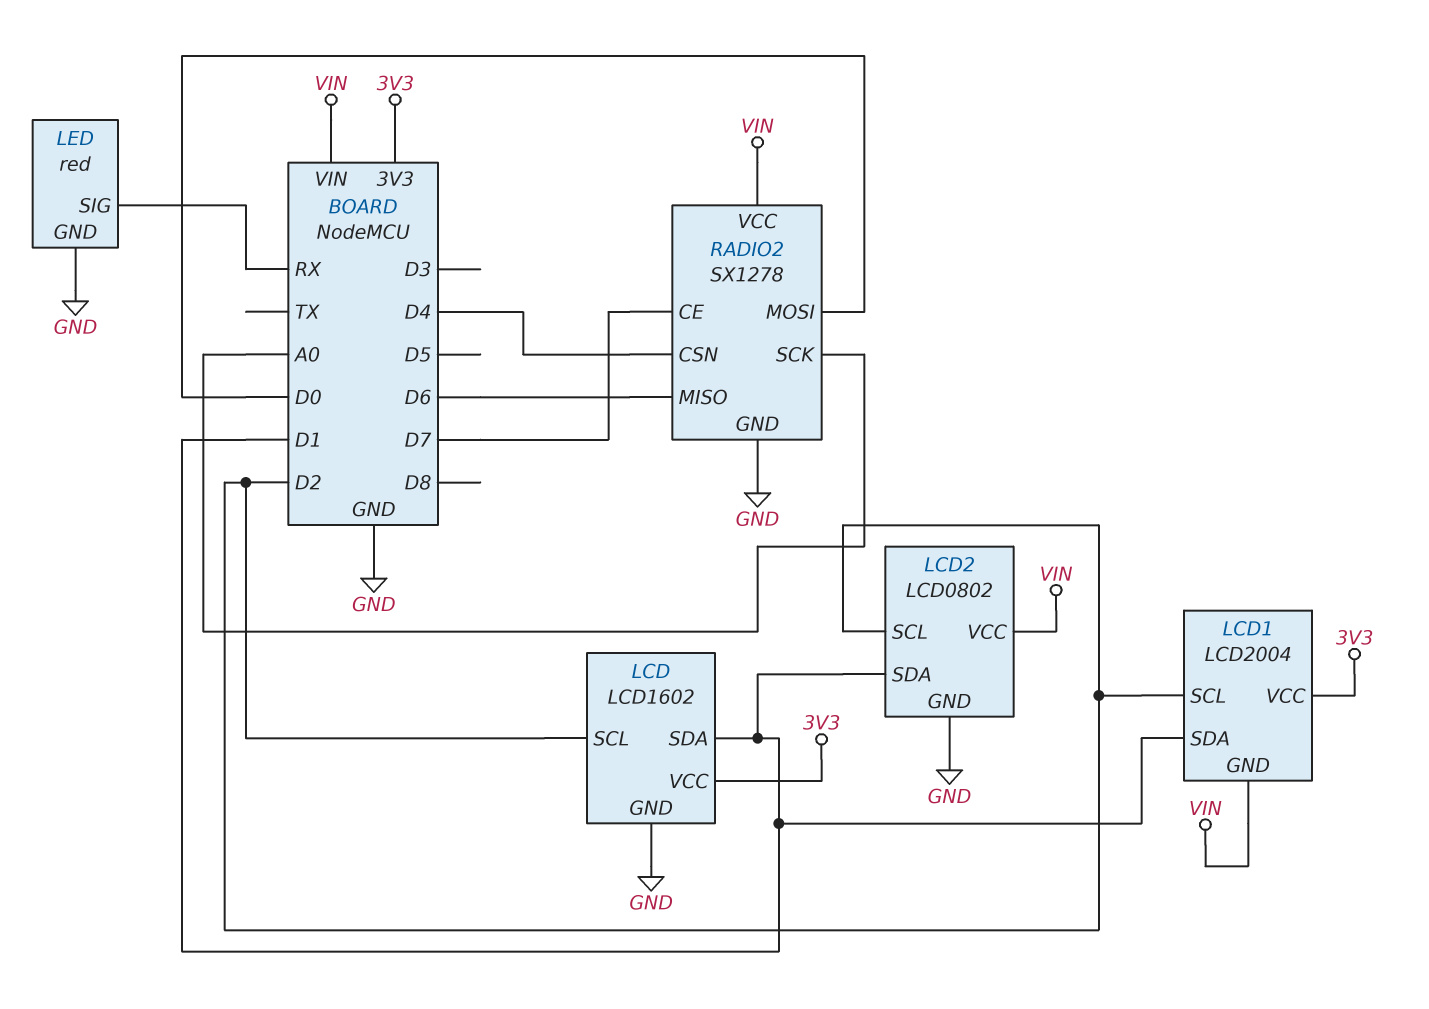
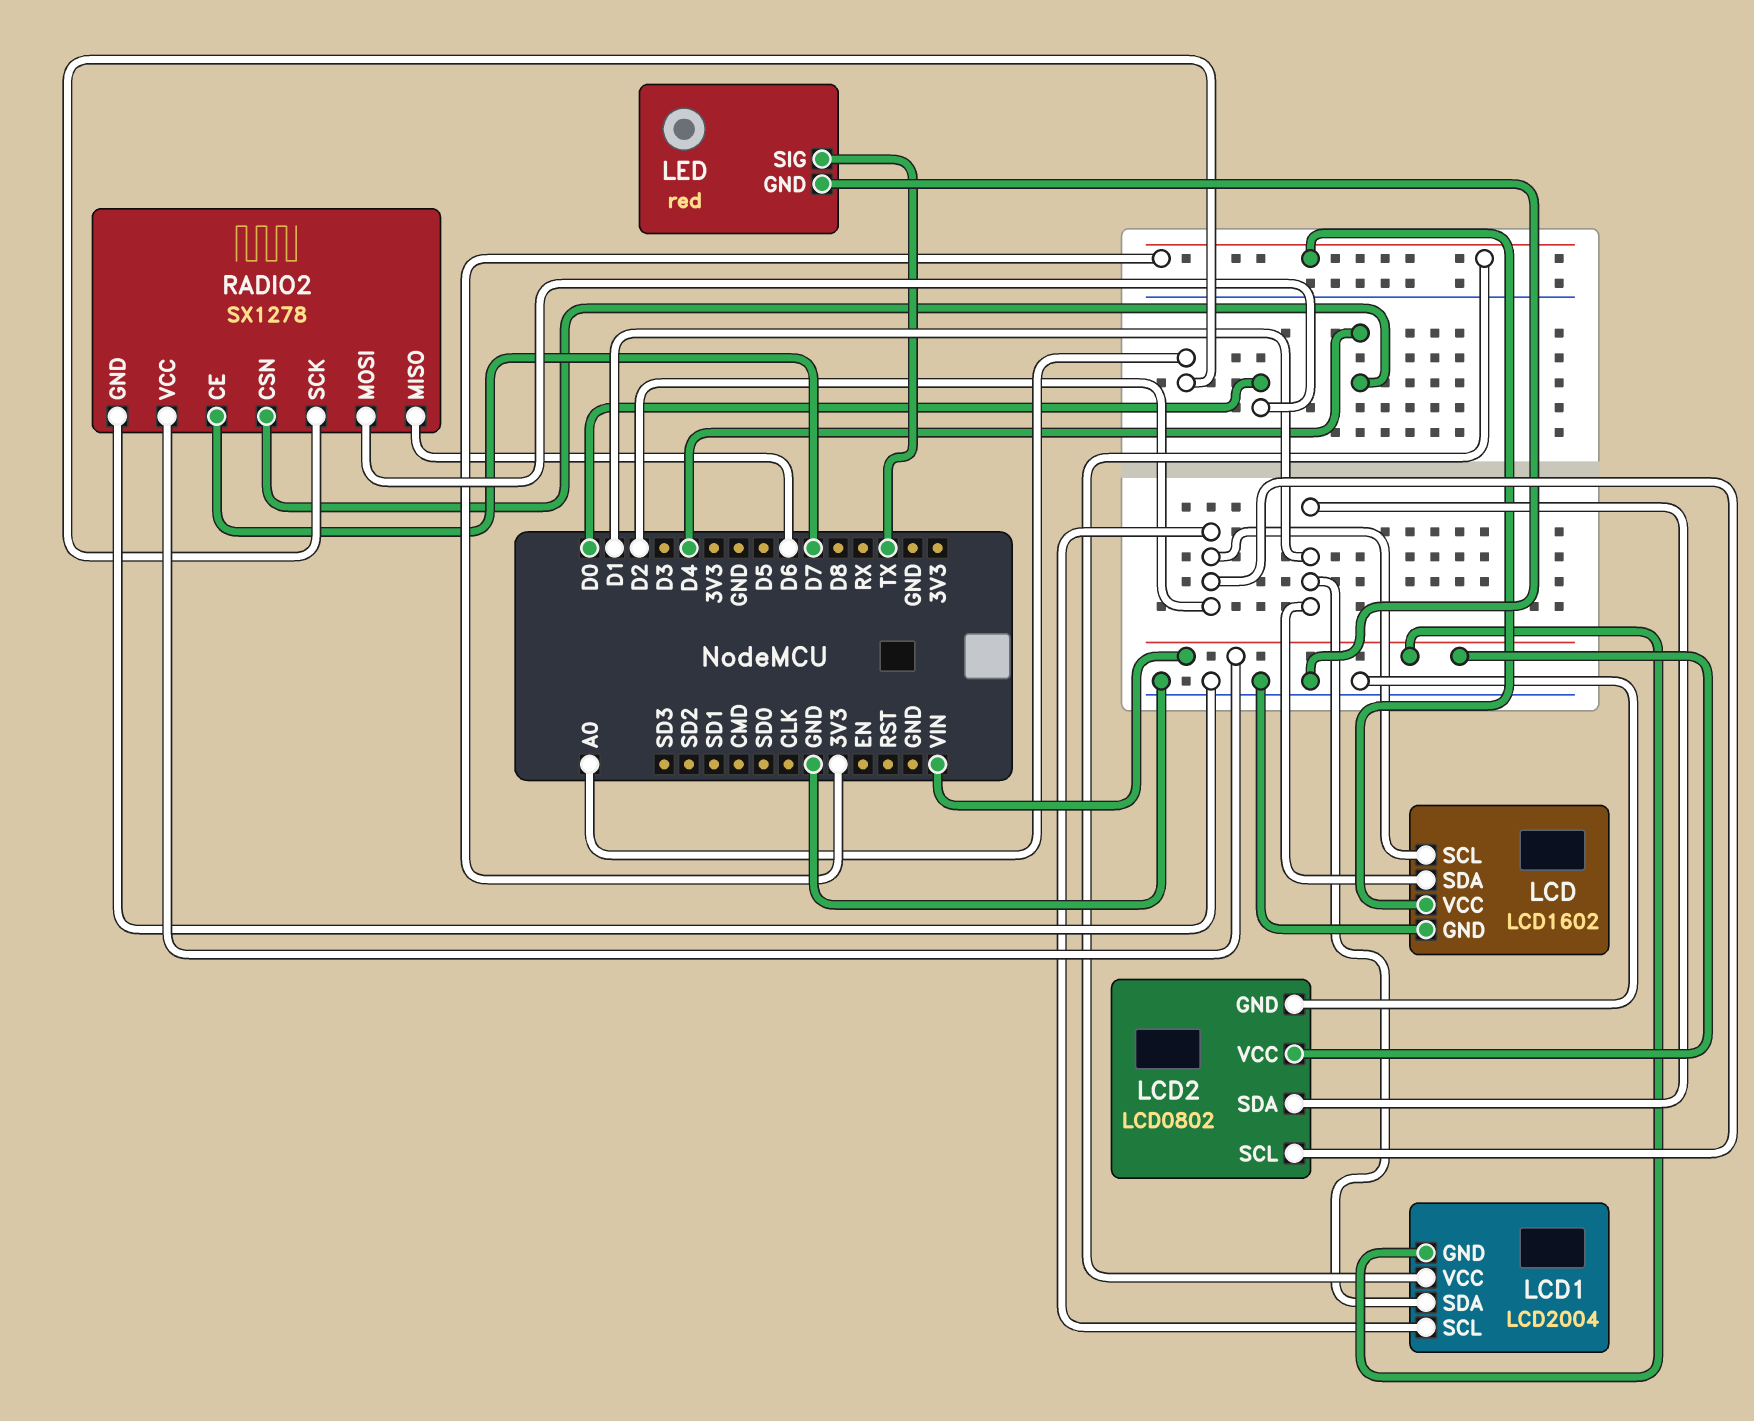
LED pin SIG: RX -> TX

